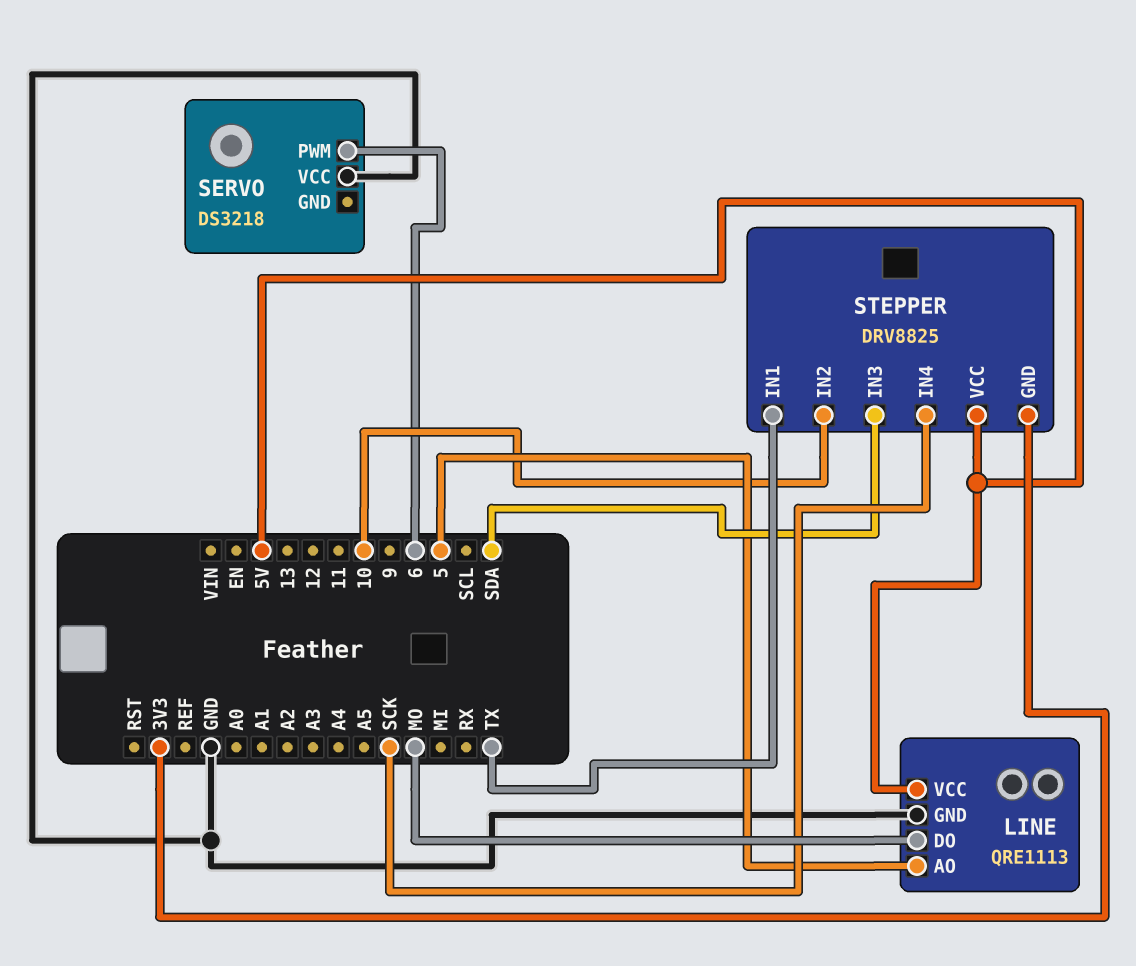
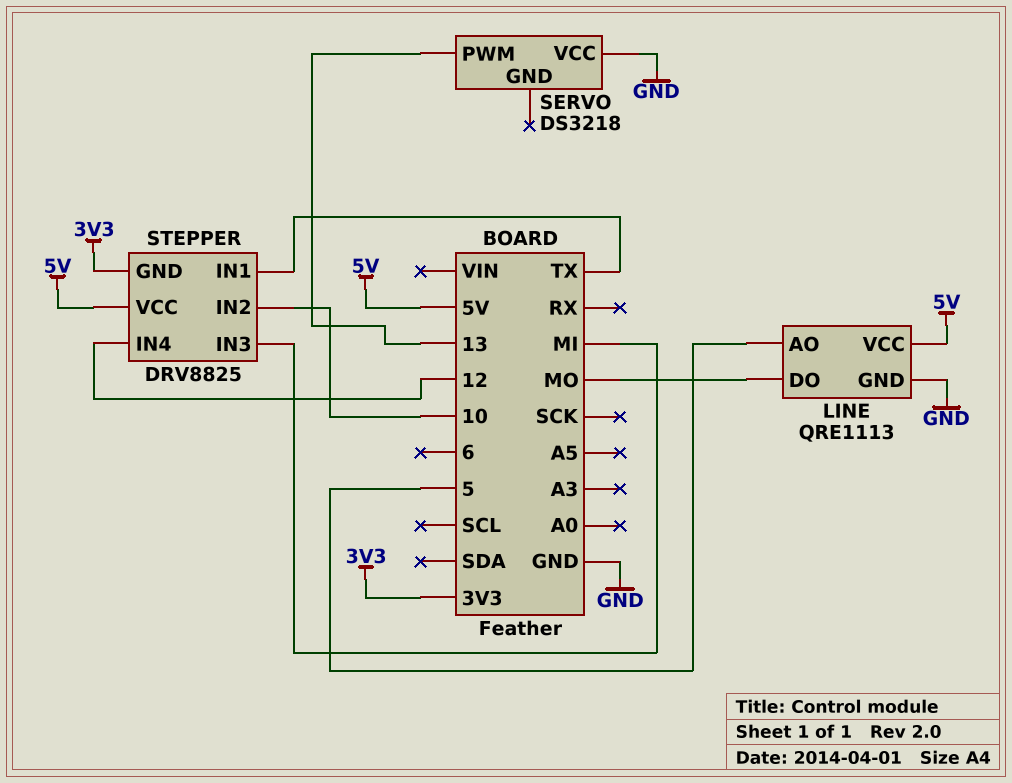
SERVO pin PWM: 6 -> 13
STEPPER pin IN3: SDA -> MI
STEPPER pin IN4: SCK -> 12

